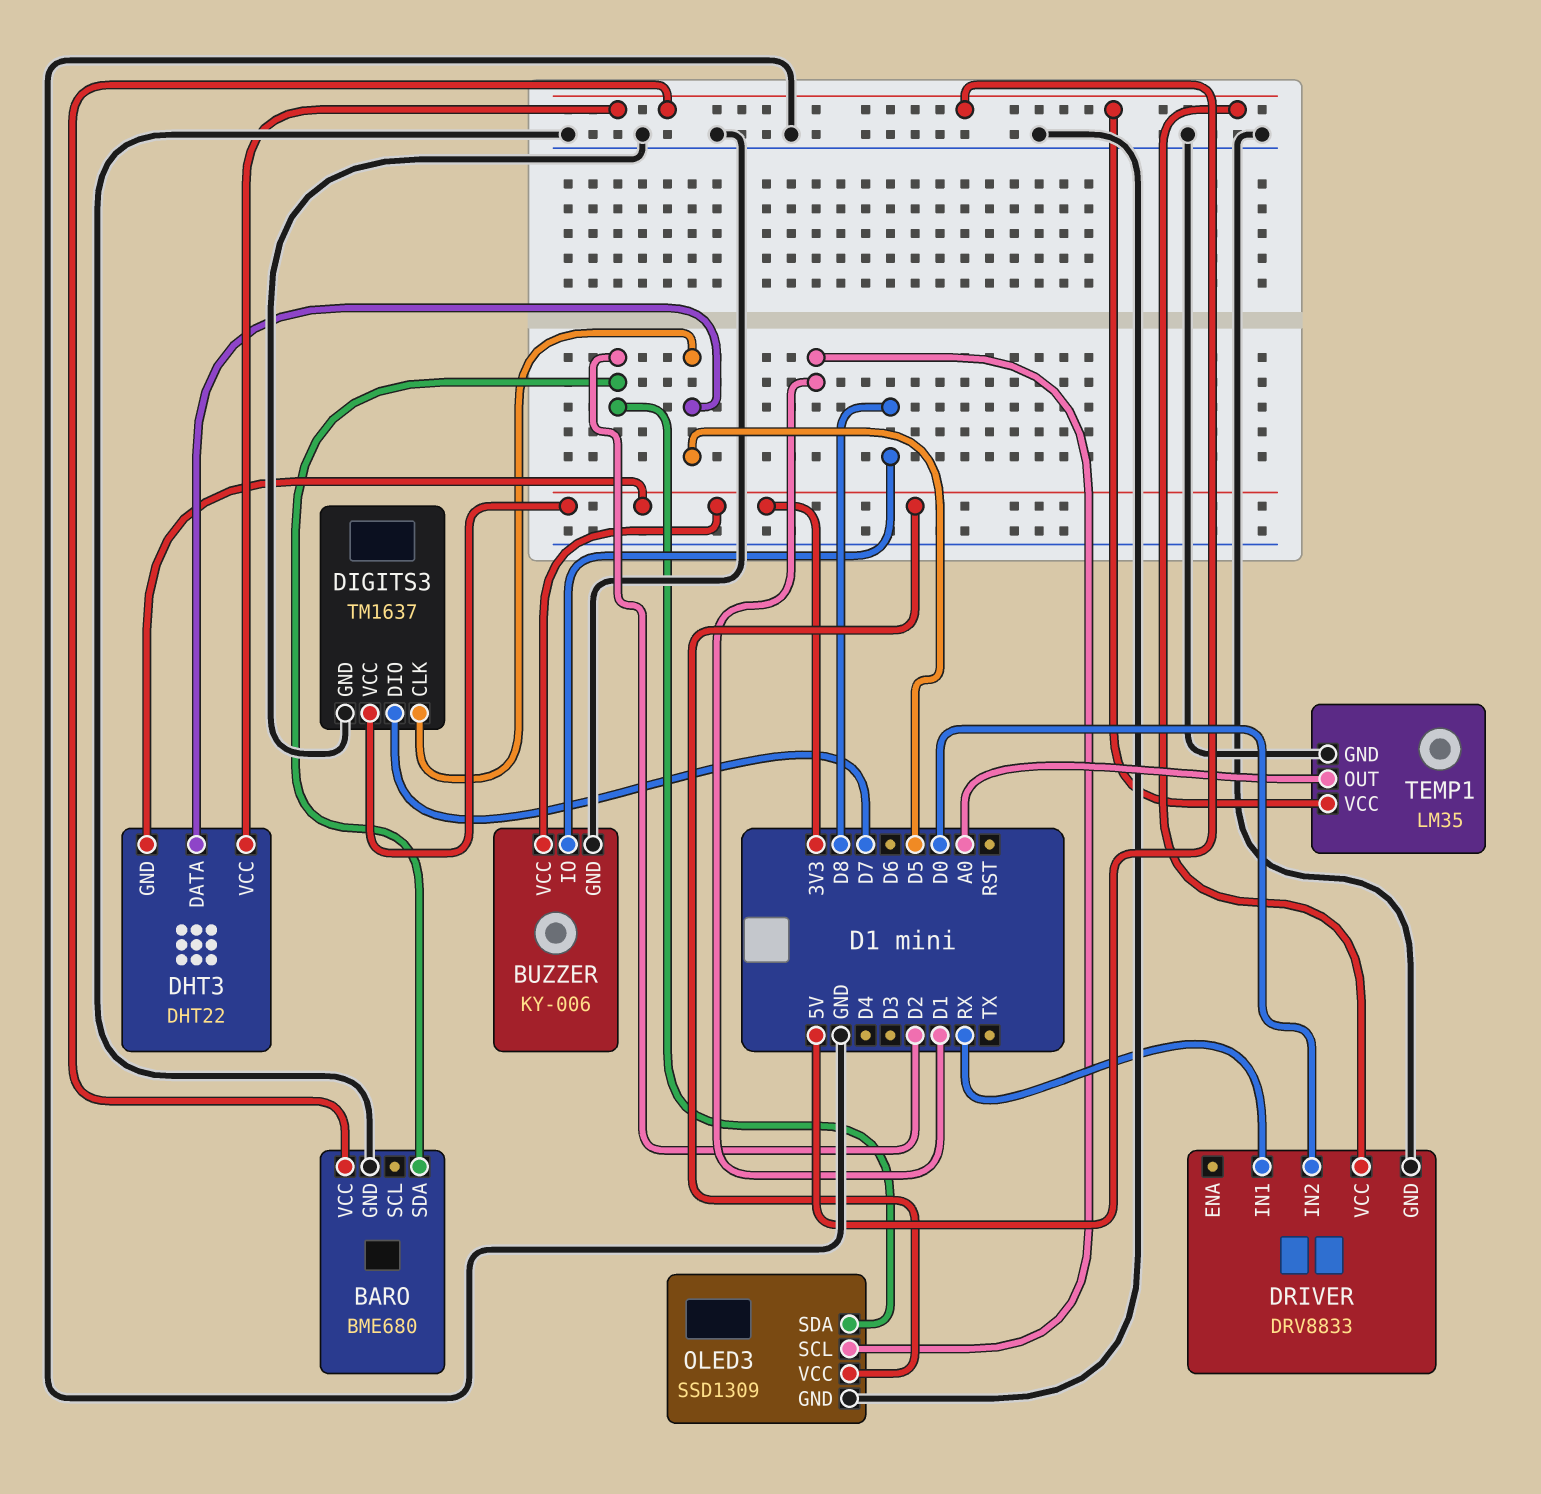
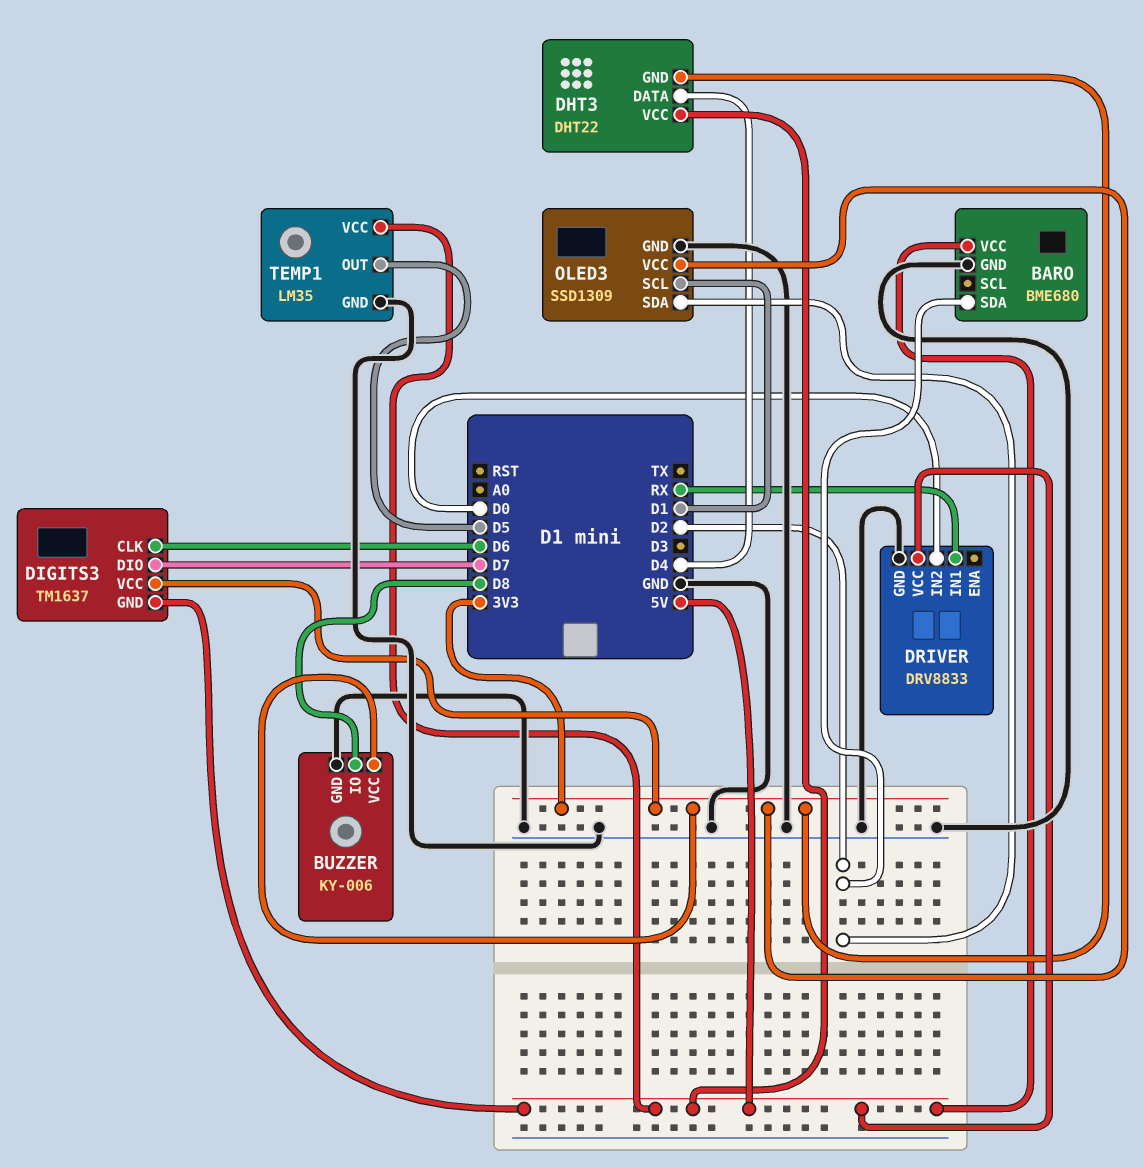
DHT3 pin DATA: D5 -> D4
DIGITS3 pin CLK: D5 -> D6
DIGITS3 pin GND: GND -> 5V
TEMP1 pin OUT: A0 -> D5

